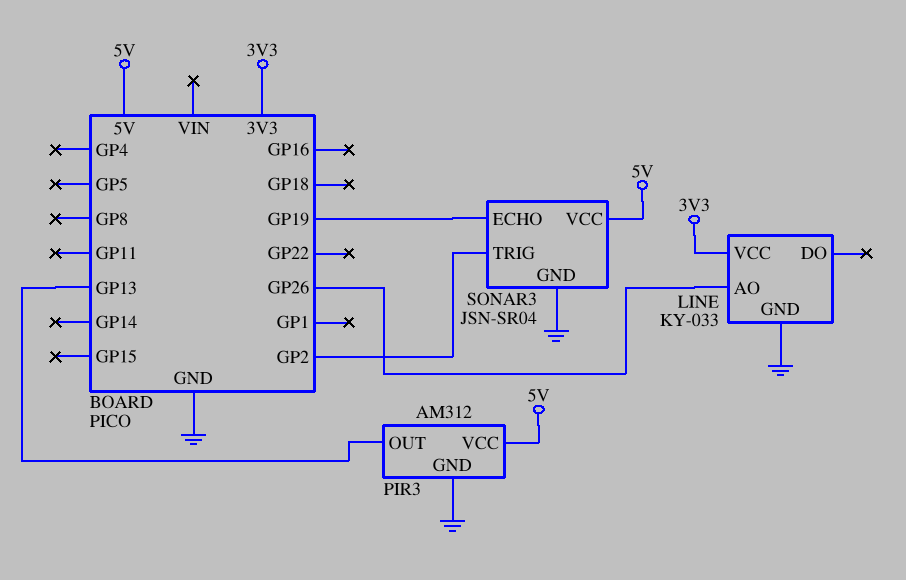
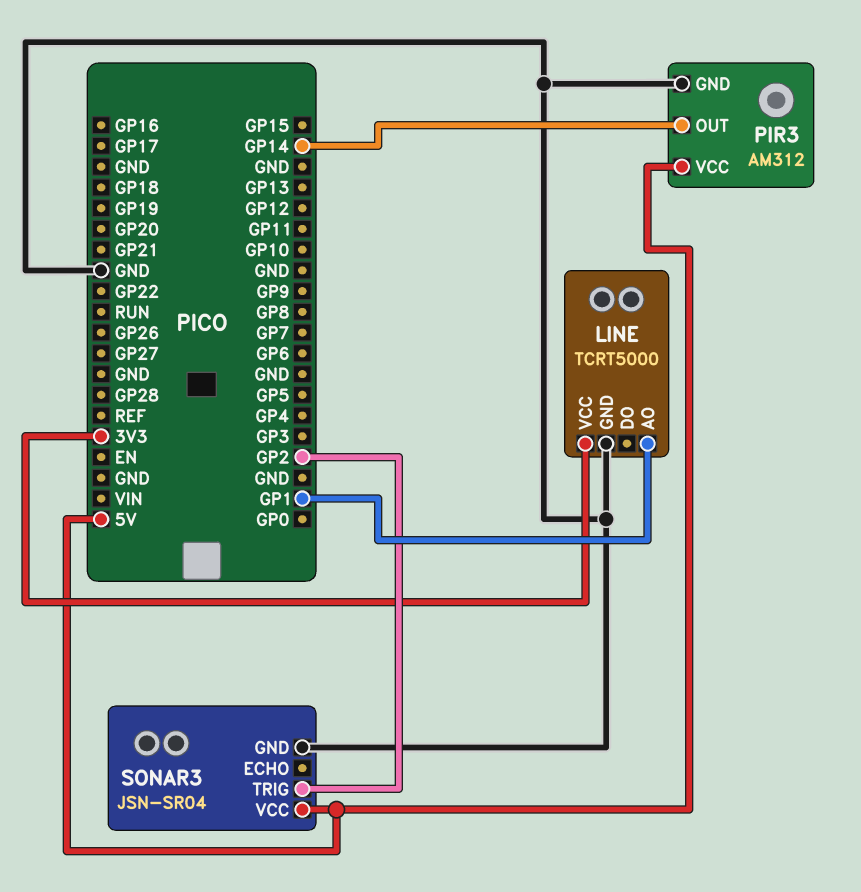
LINE: KY-033 -> TCRT5000
LINE pin AO: GP26 -> GP1
PIR3 pin OUT: GP13 -> GP14
SONAR3 pin ECHO: GP19 -> none

